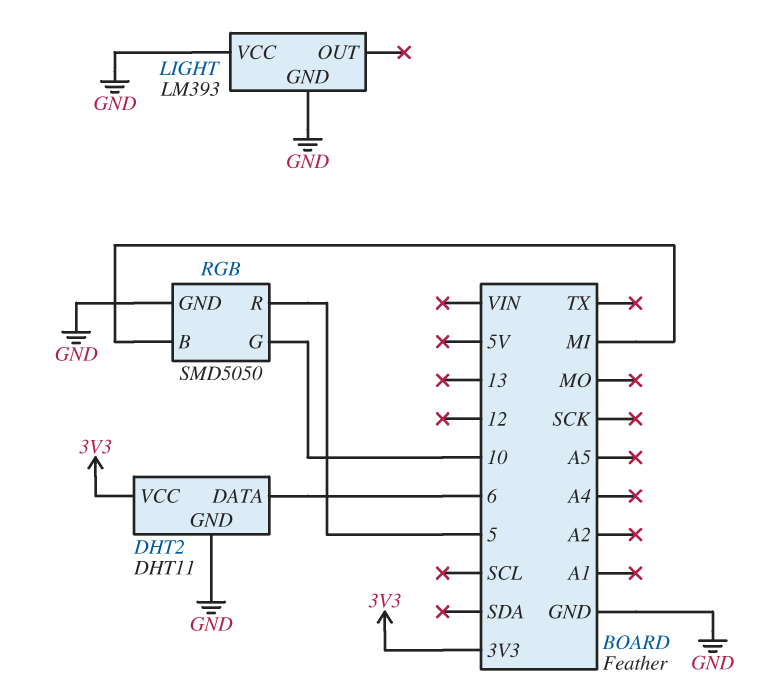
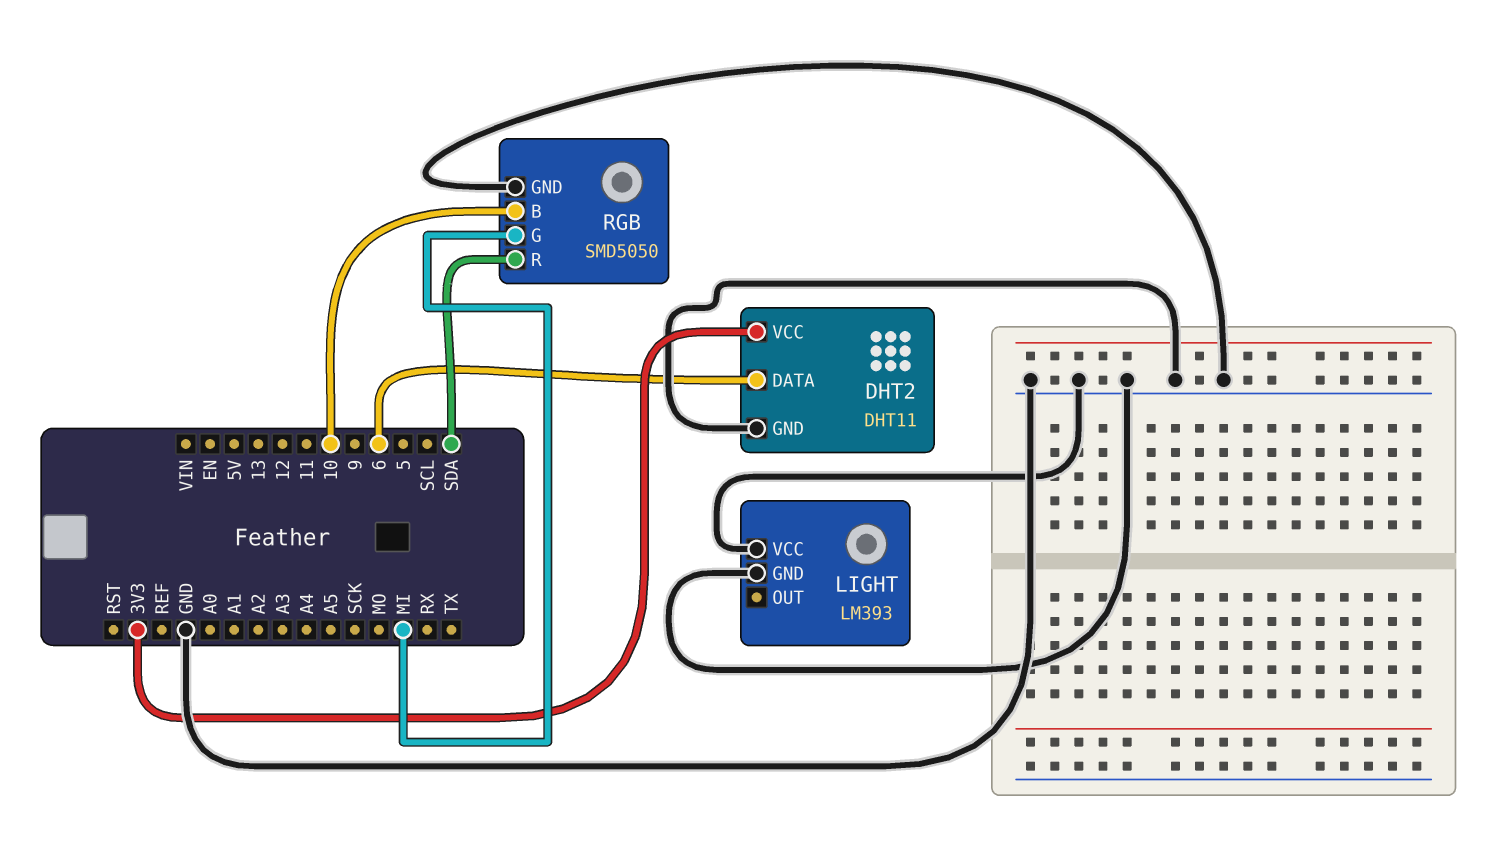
RGB pin B: MI -> 10
RGB pin G: 10 -> MI
RGB pin R: 5 -> SDA

